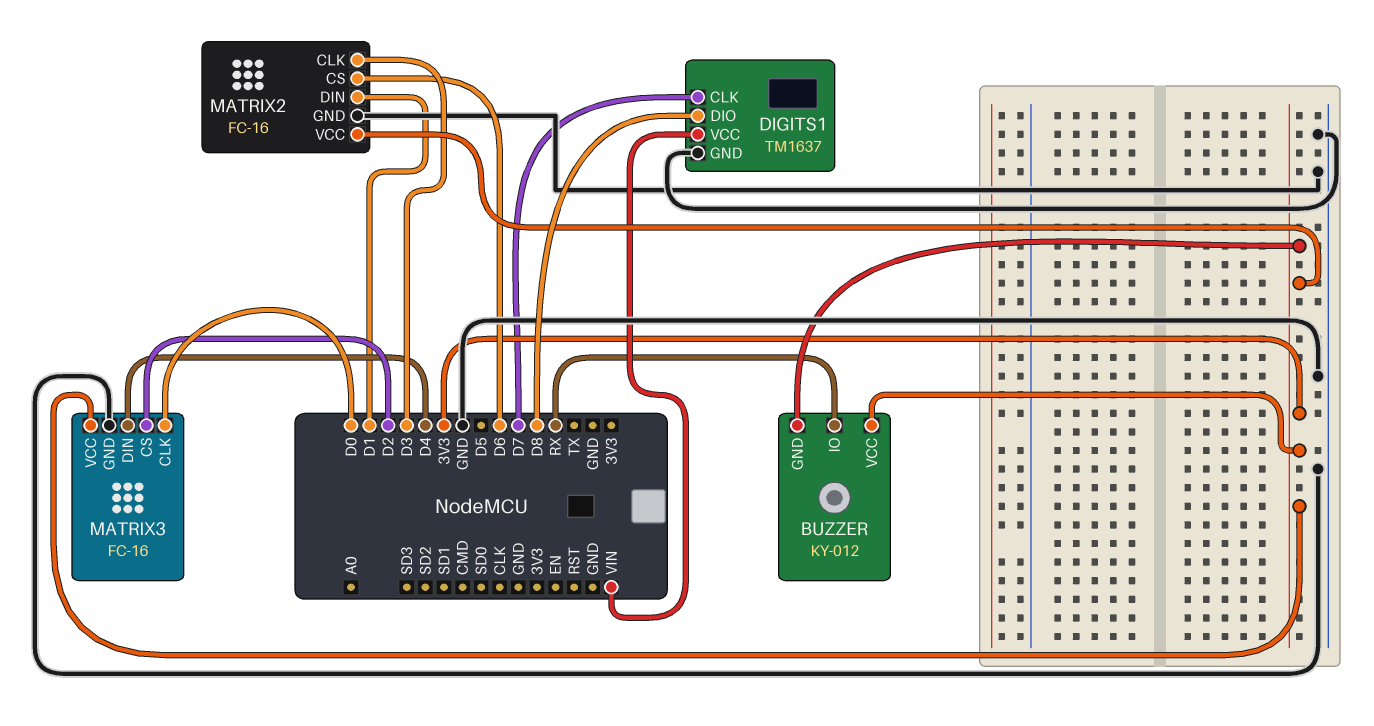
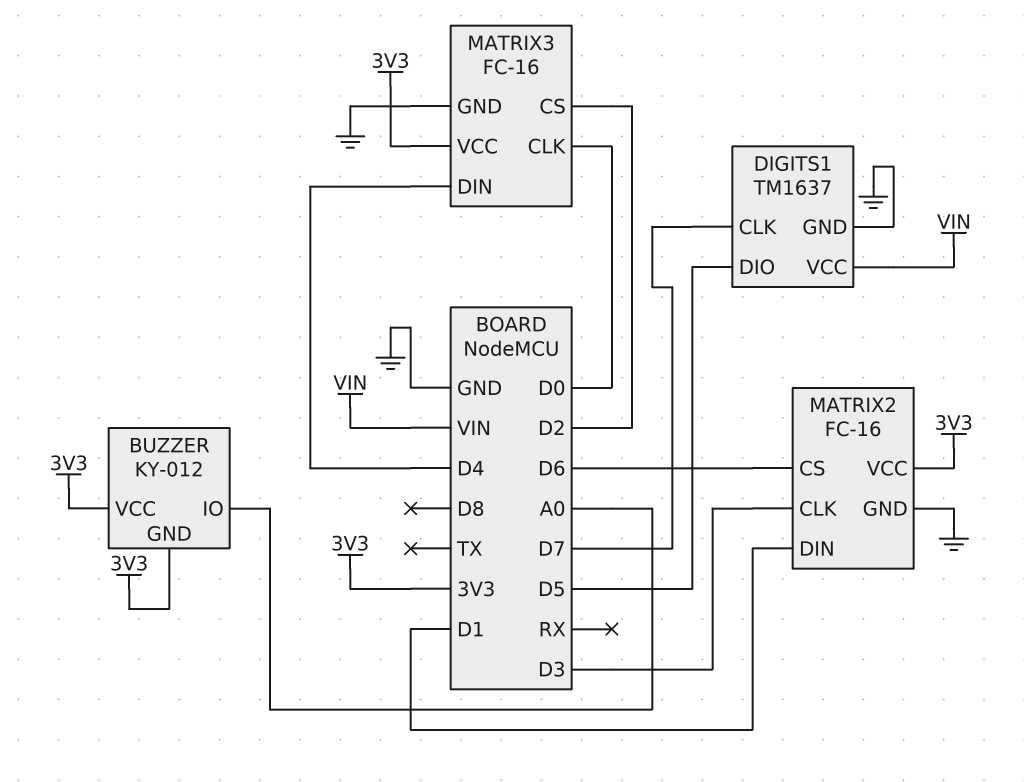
BUZZER pin IO: RX -> A0
DIGITS1 pin DIO: D8 -> D5

